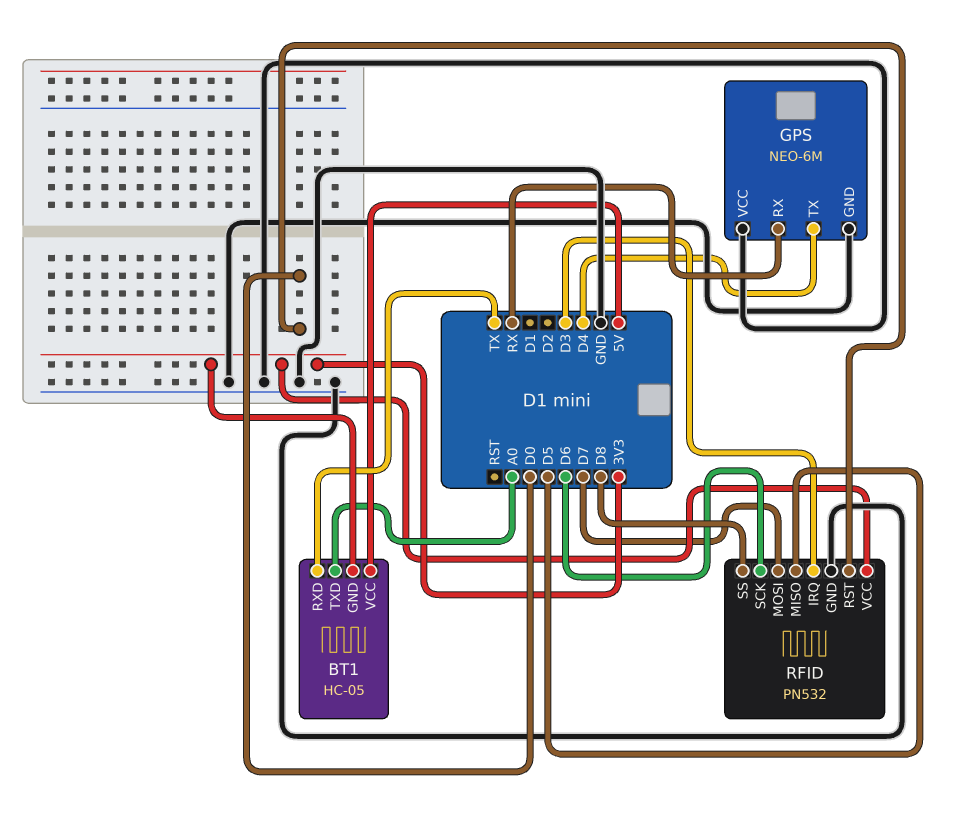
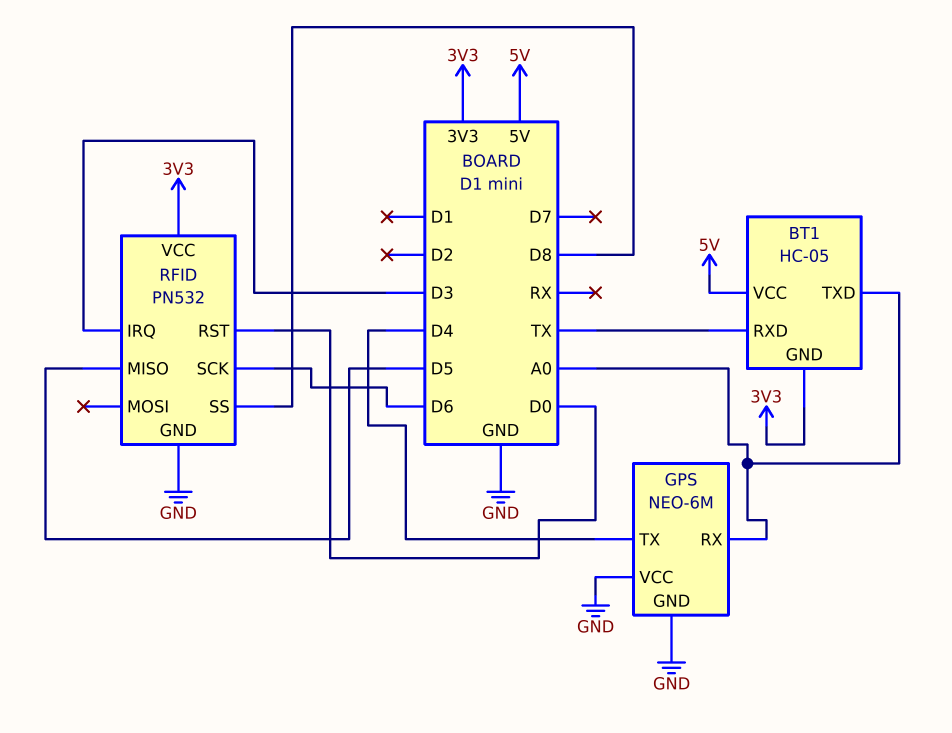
GPS pin RX: RX -> A0
RFID pin MOSI: D7 -> none

